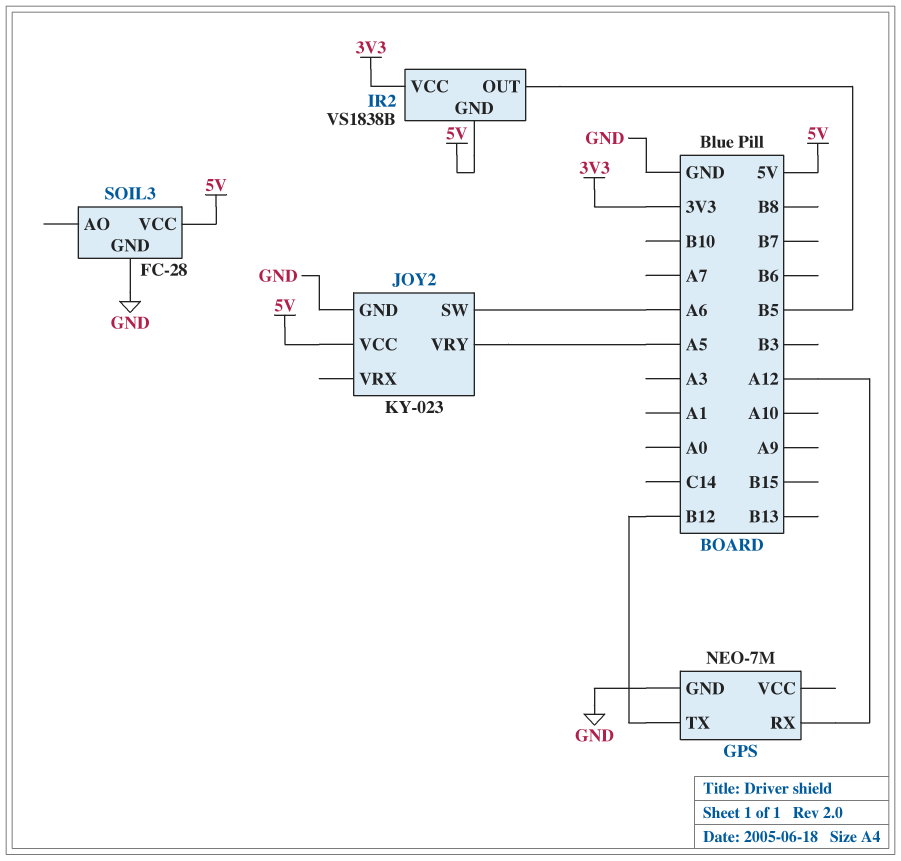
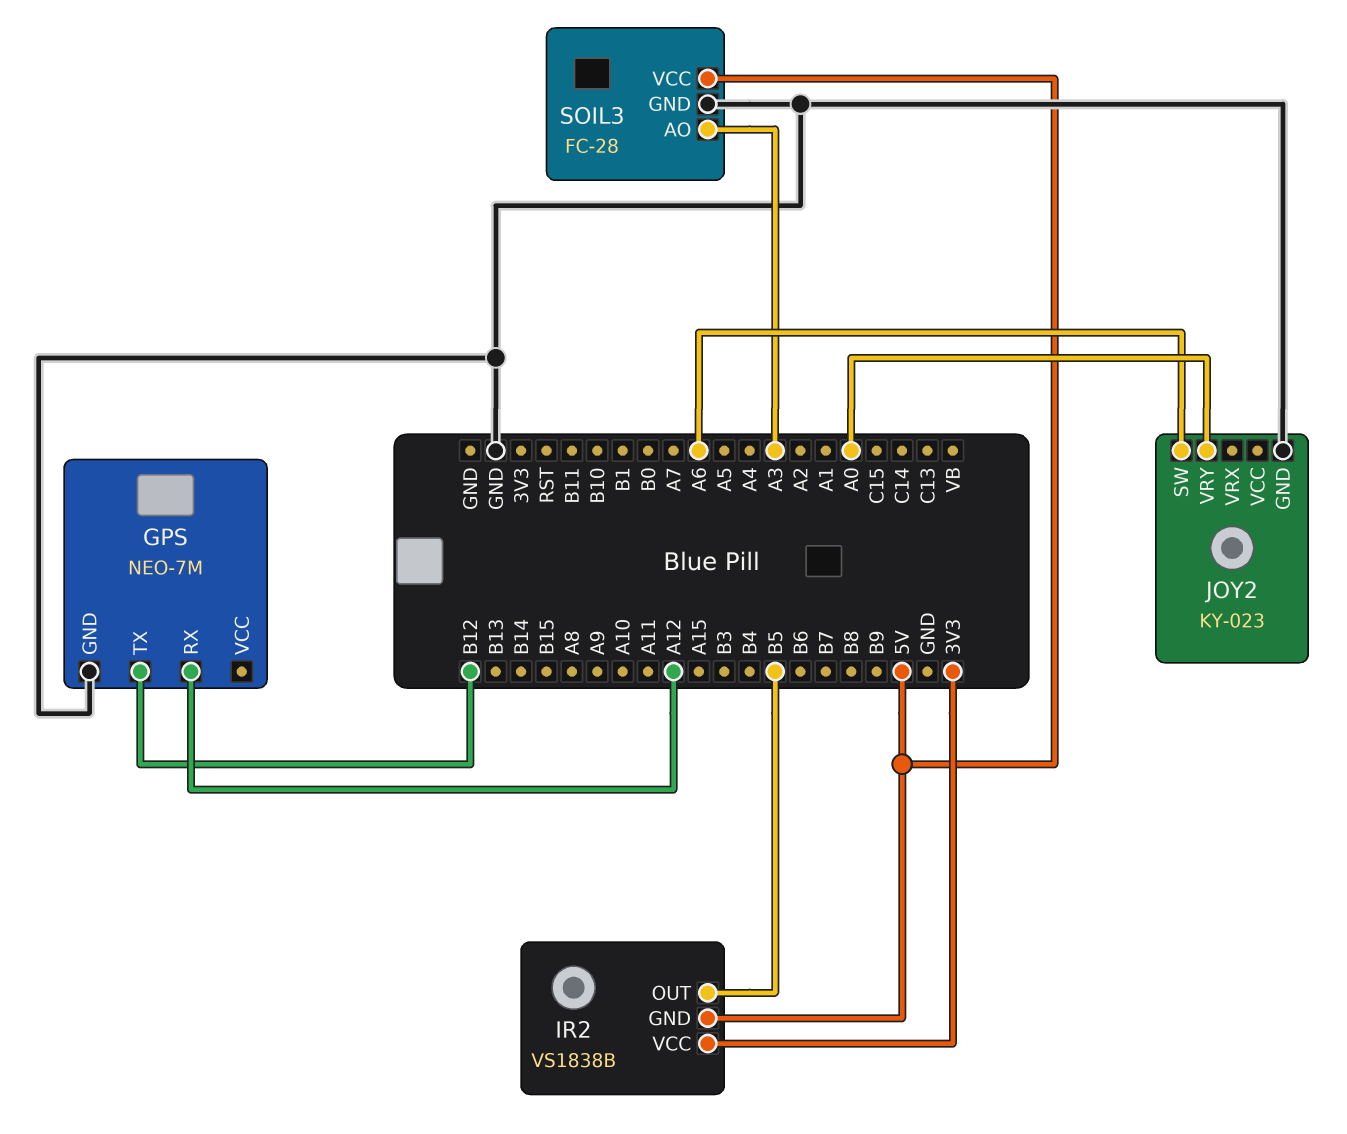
JOY2 pin VCC: 5V -> none
JOY2 pin VRY: A5 -> A0
SOIL3 pin AO: none -> A3

